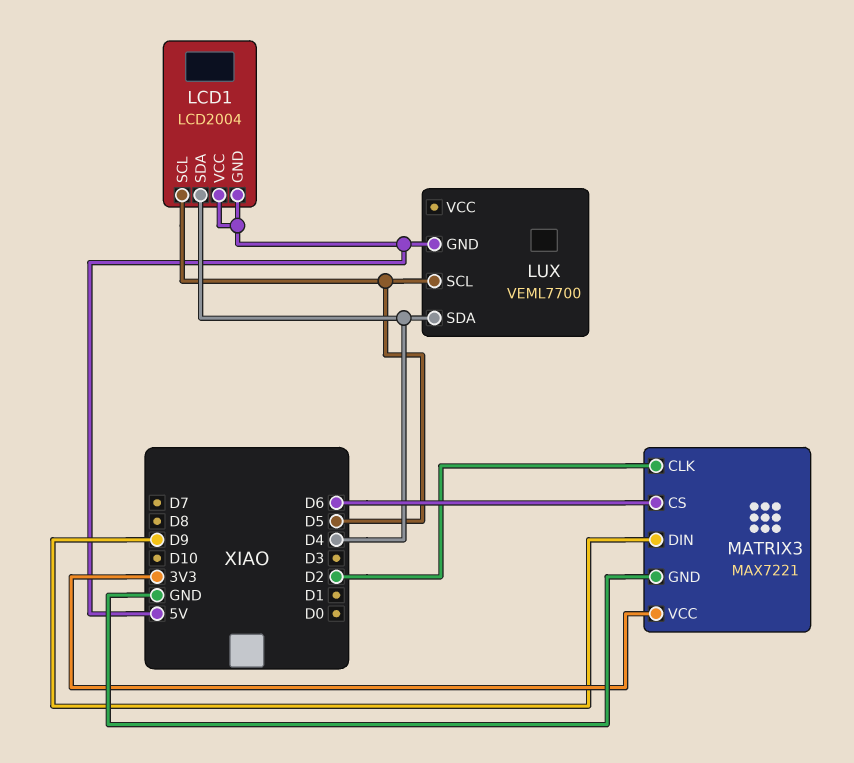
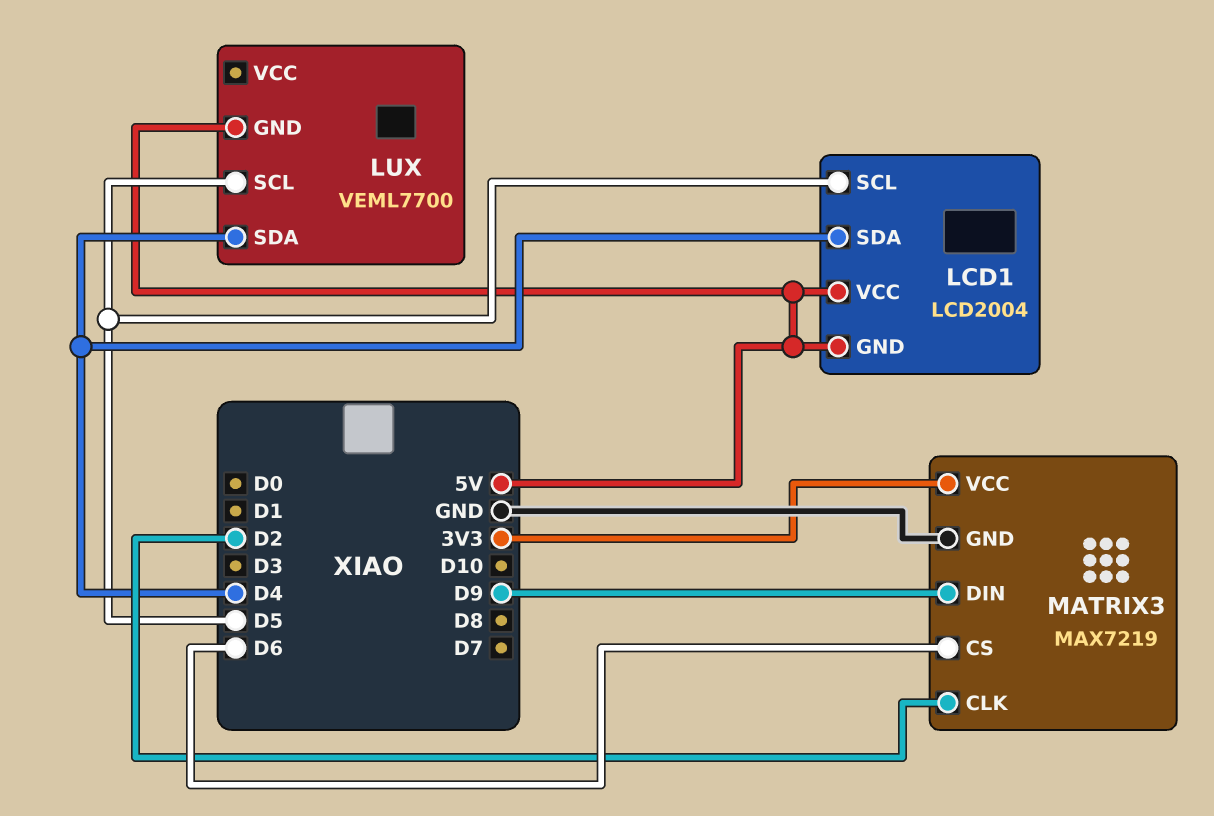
MATRIX3: MAX7221 -> MAX7219

